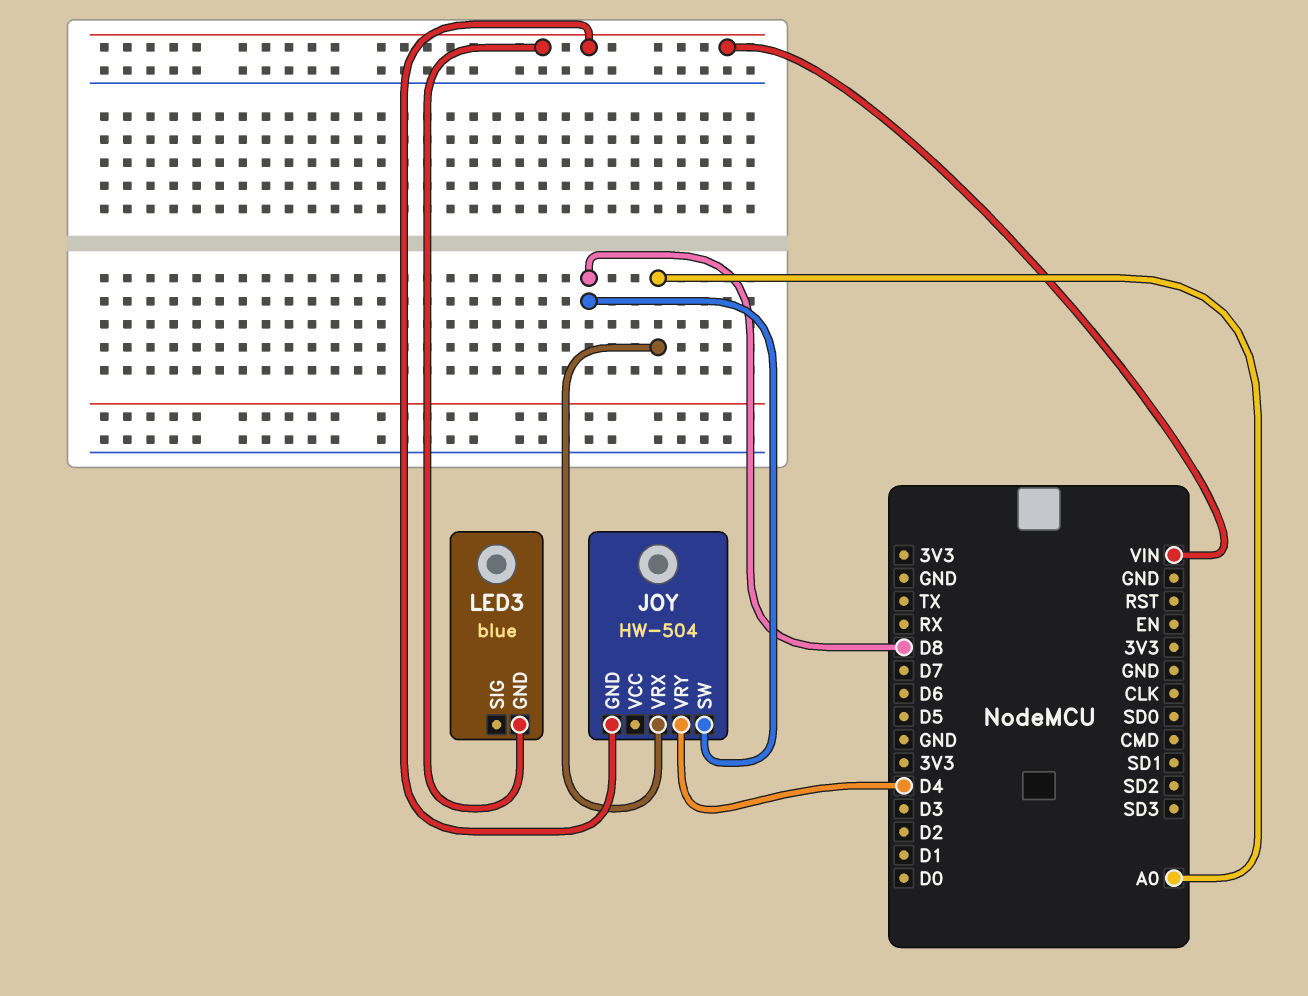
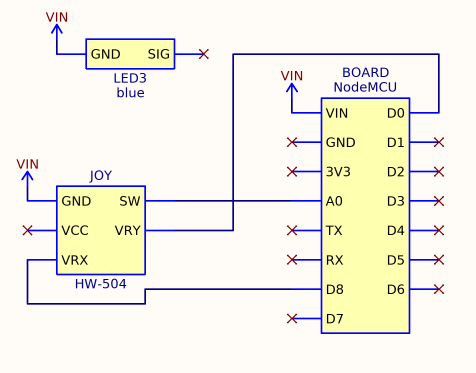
JOY pin SW: D8 -> A0
JOY pin VRX: A0 -> D8
JOY pin VRY: D4 -> D0

